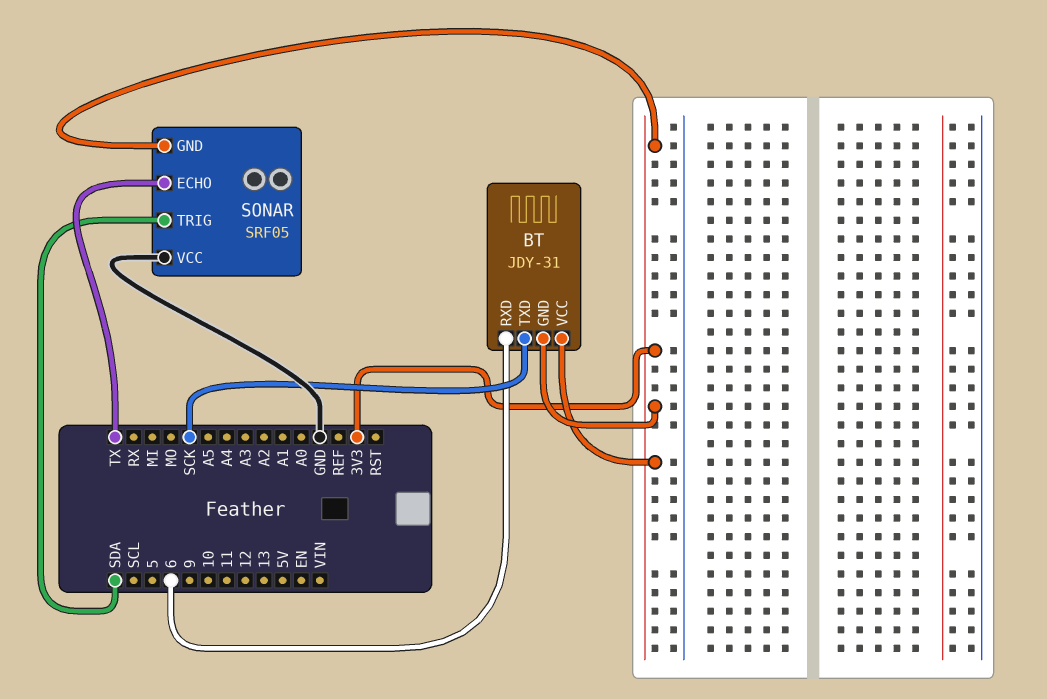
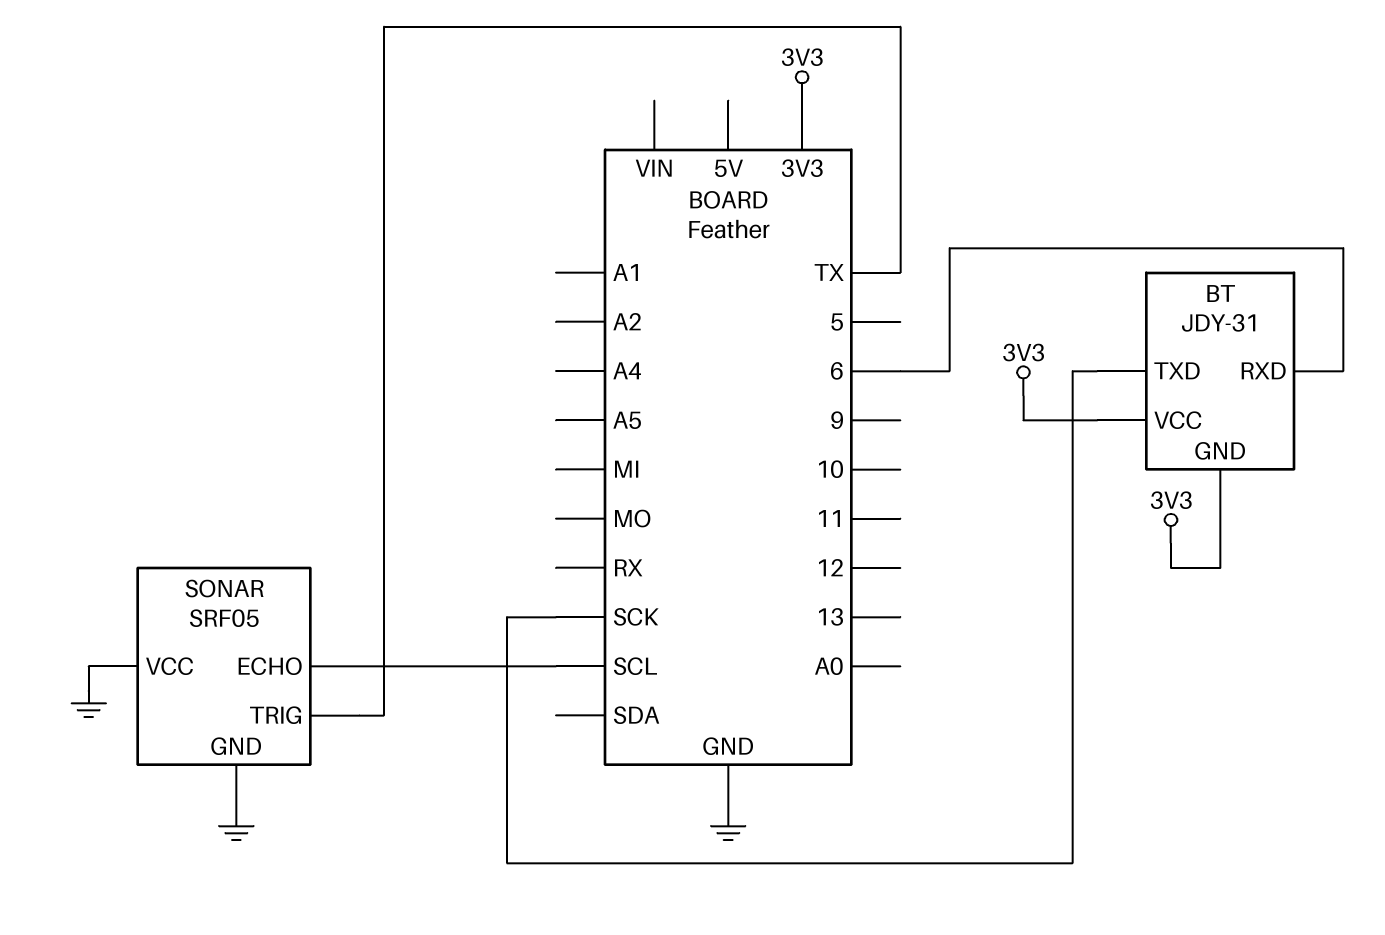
SONAR pin ECHO: TX -> SCL
SONAR pin GND: 3V3 -> GND
SONAR pin TRIG: SDA -> TX

